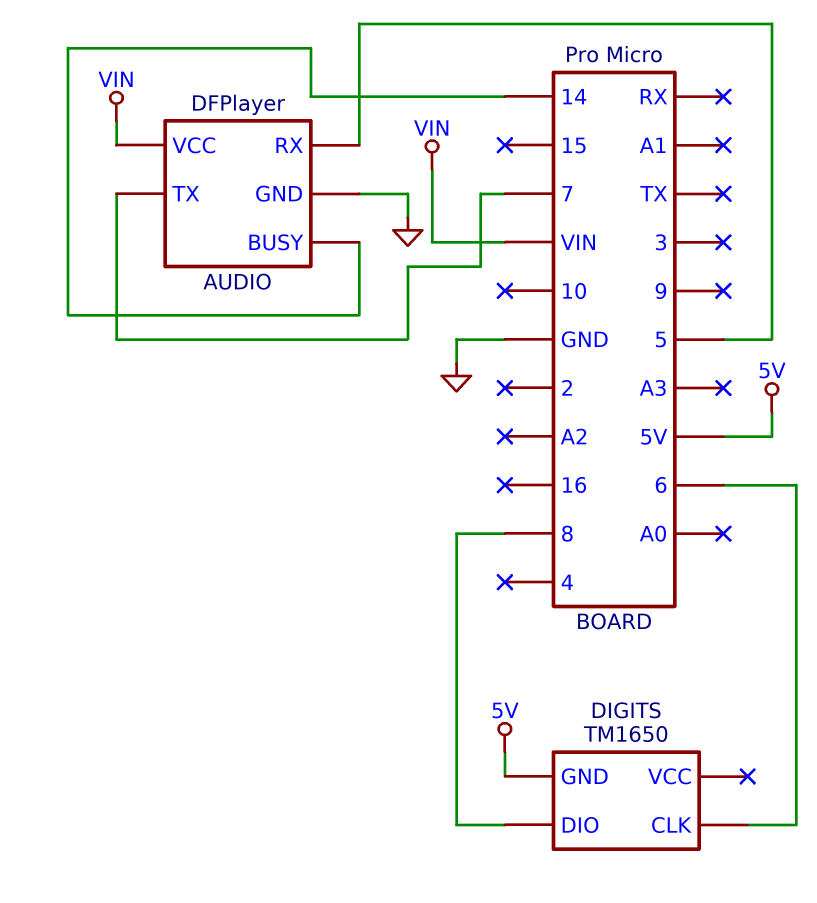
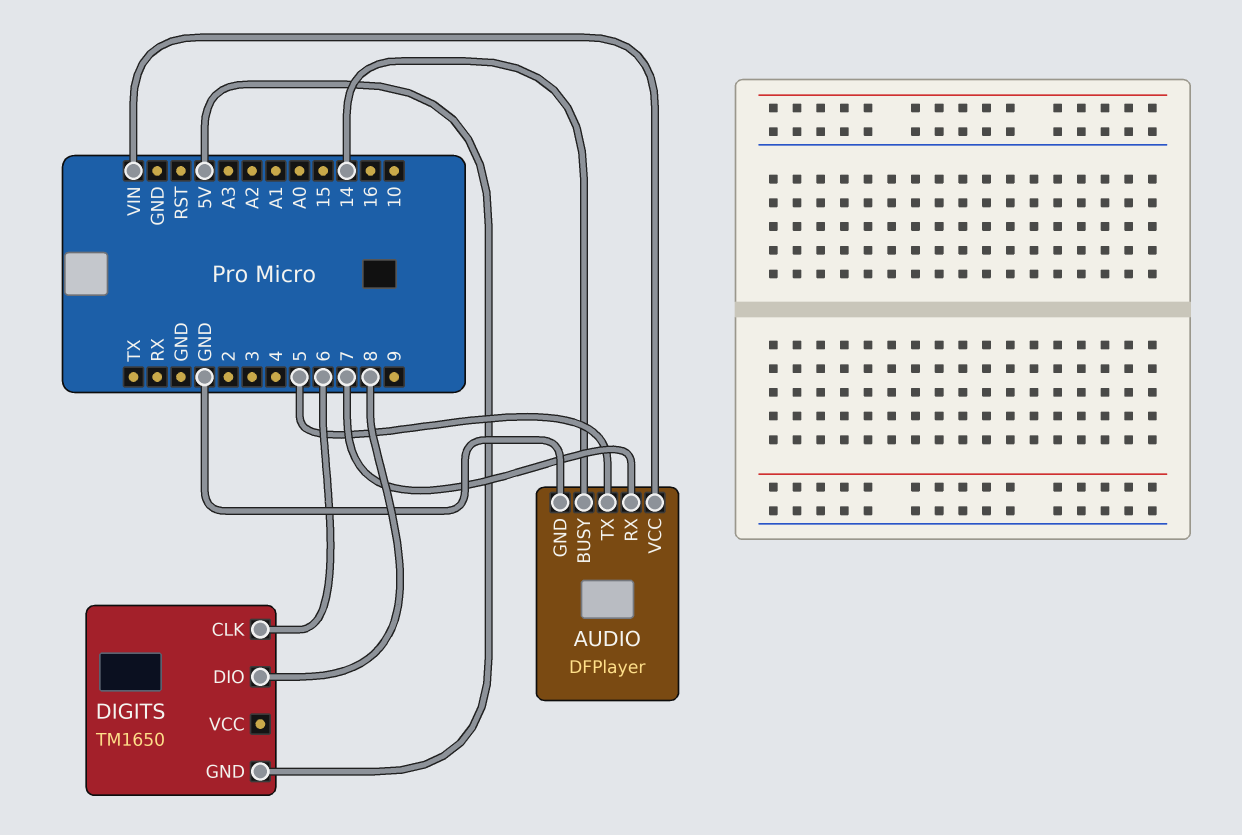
AUDIO pin RX: 5 -> 7
AUDIO pin TX: 7 -> 5

